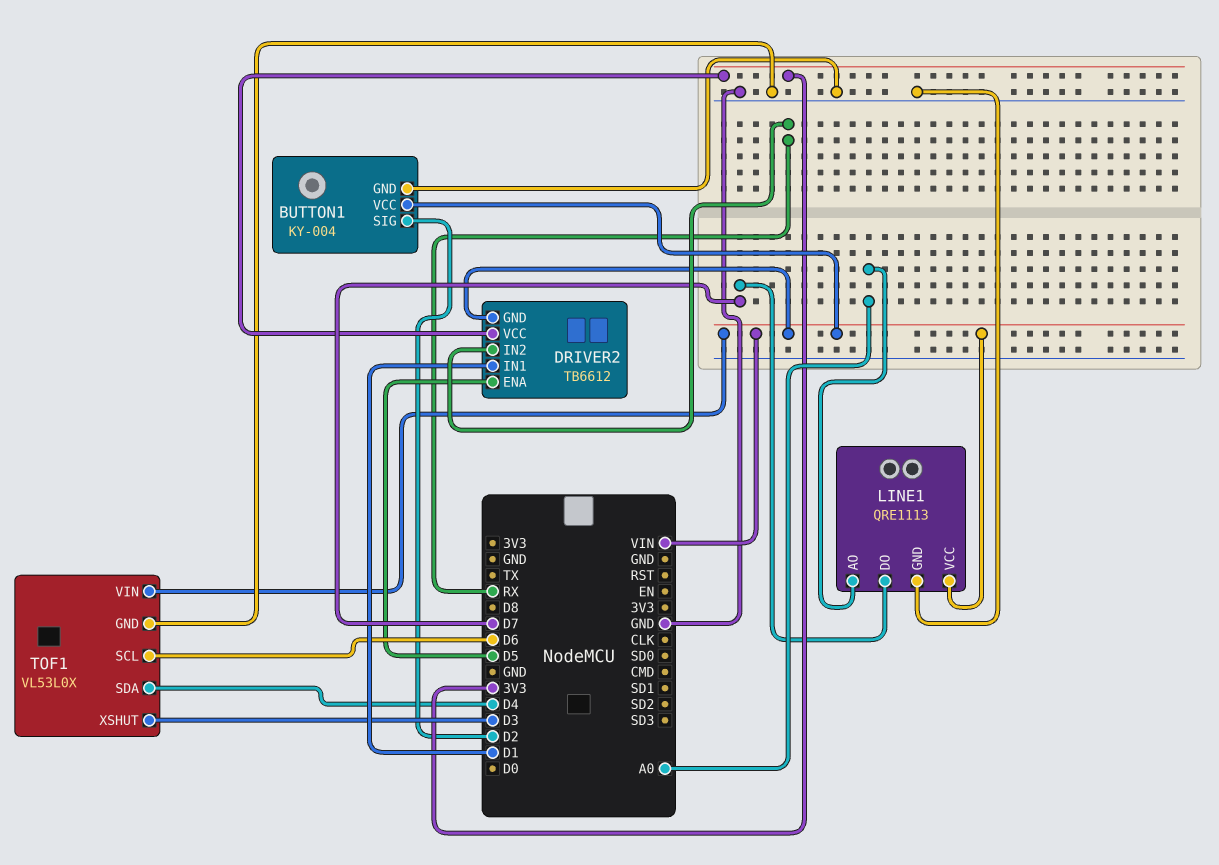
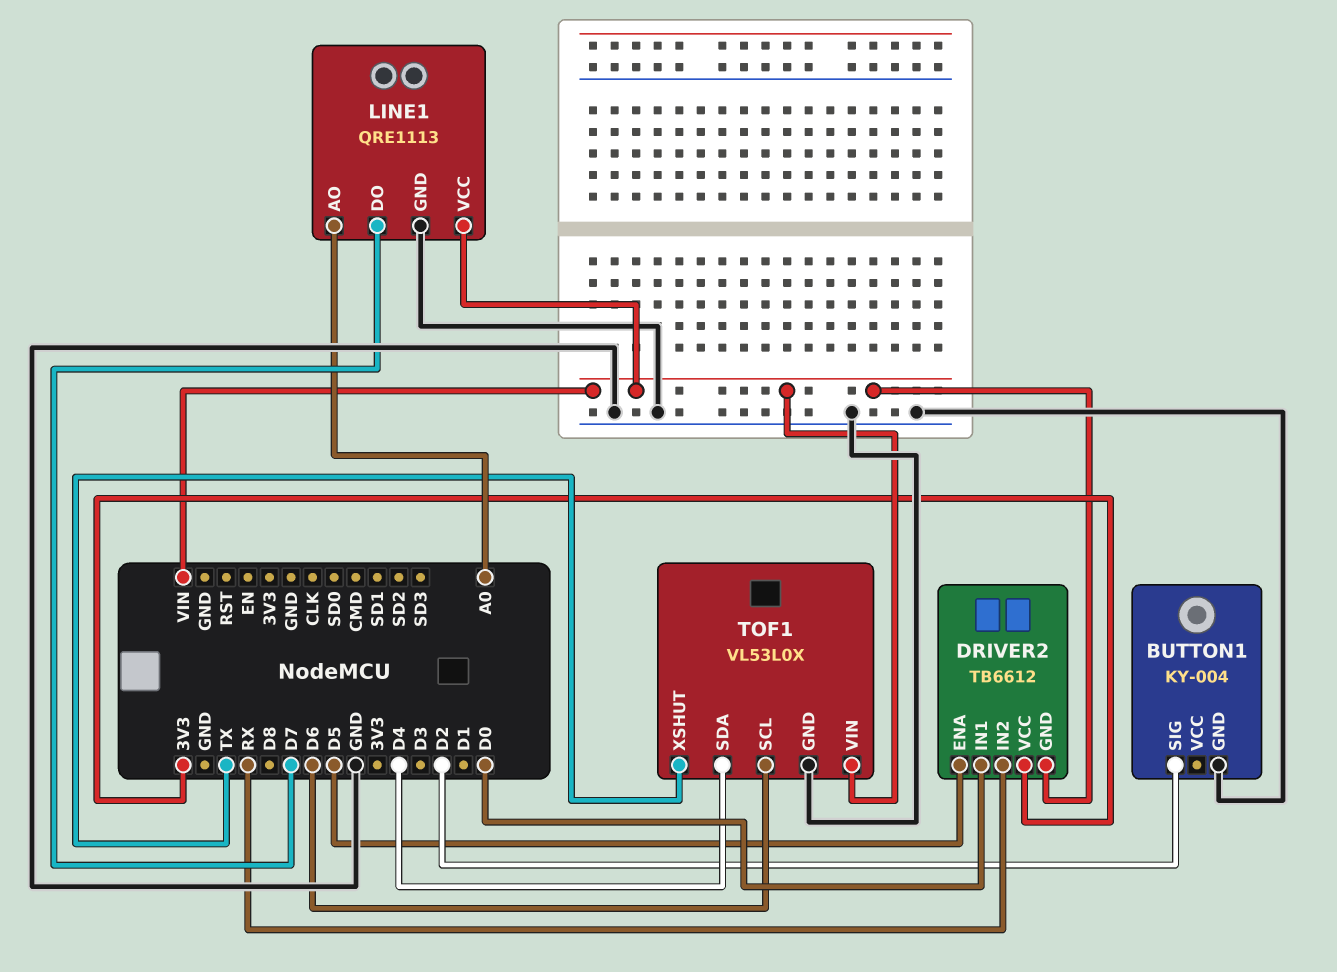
BUTTON1 pin VCC: VIN -> none
DRIVER2 pin IN1: D1 -> D0
TOF1 pin XSHUT: D3 -> TX

